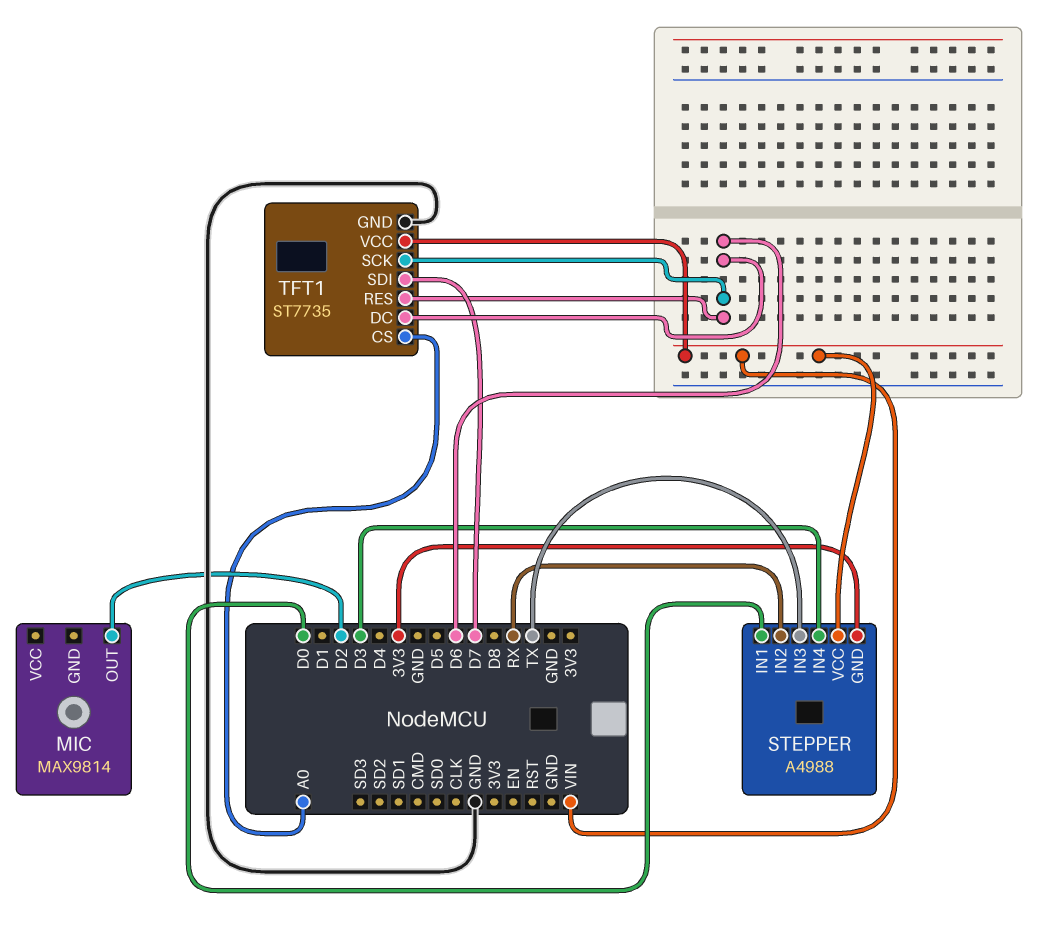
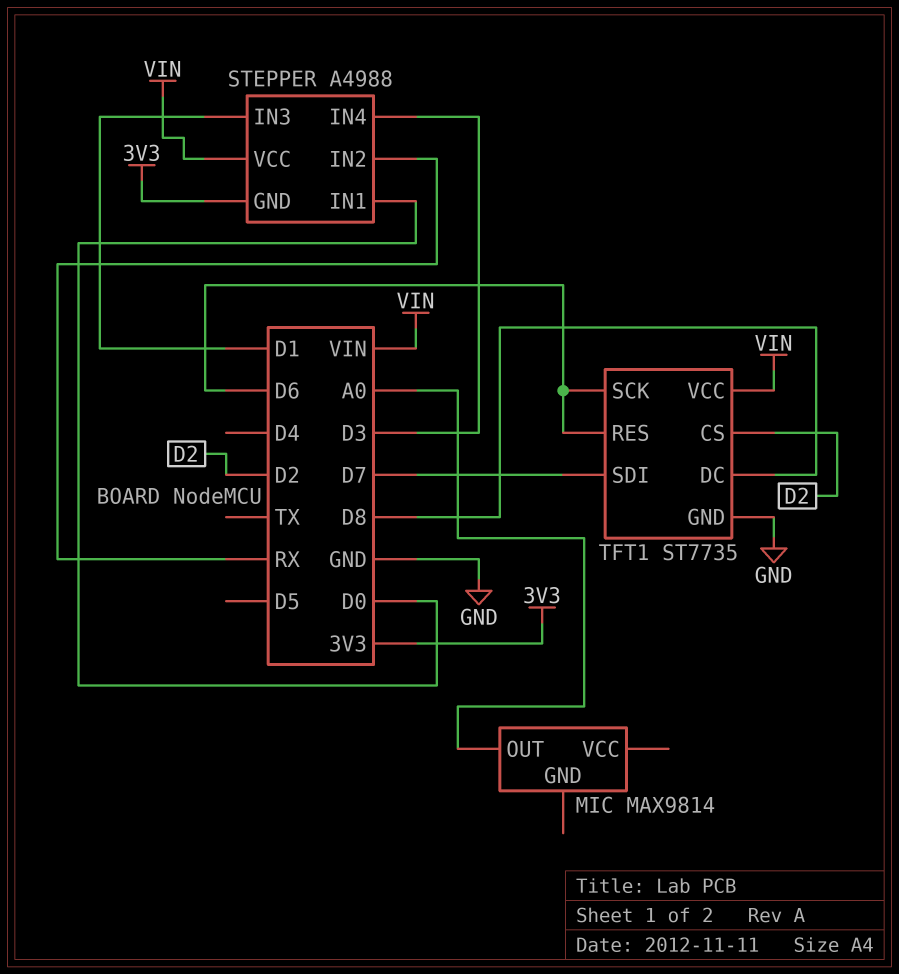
MIC pin OUT: D2 -> A0
STEPPER pin IN3: TX -> D1
TFT1 pin CS: A0 -> D2
TFT1 pin DC: D6 -> D8

